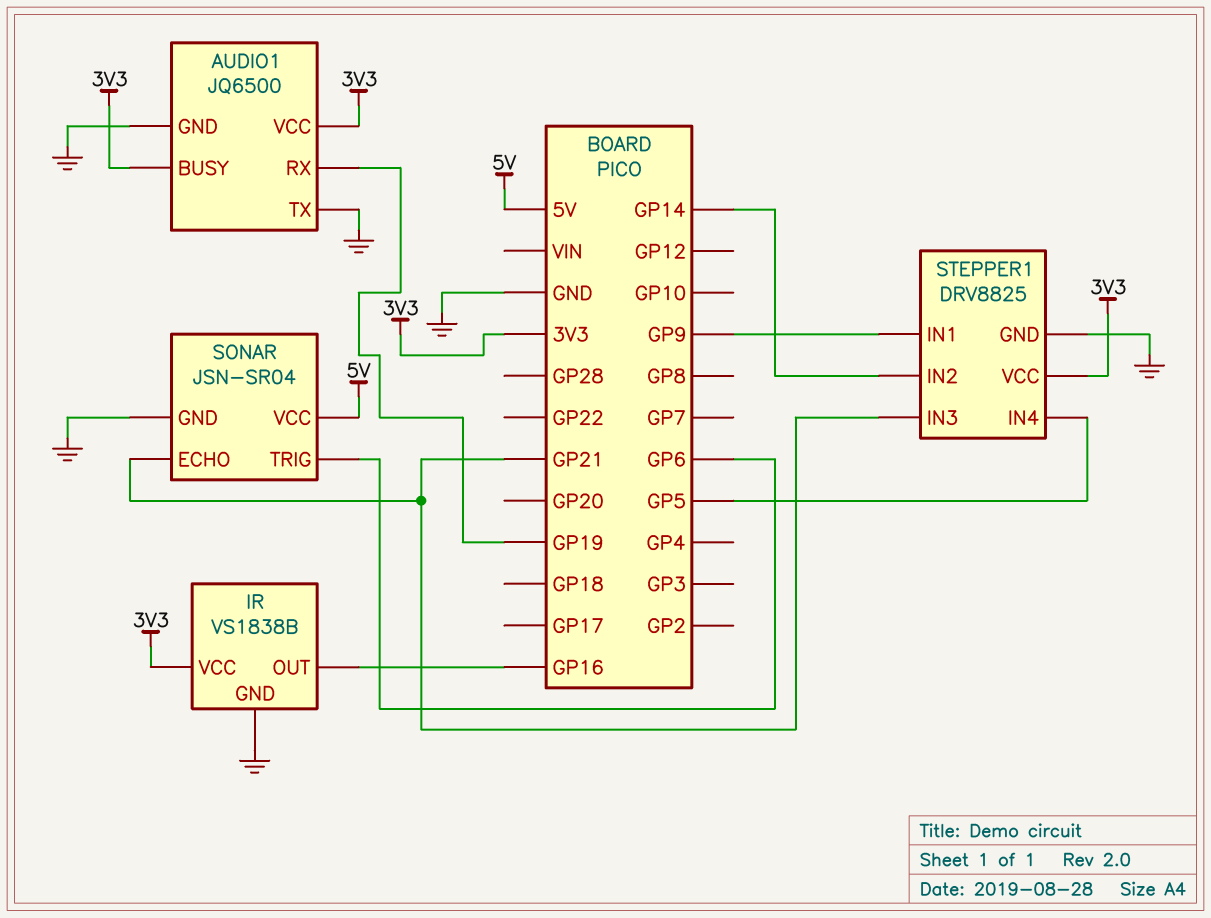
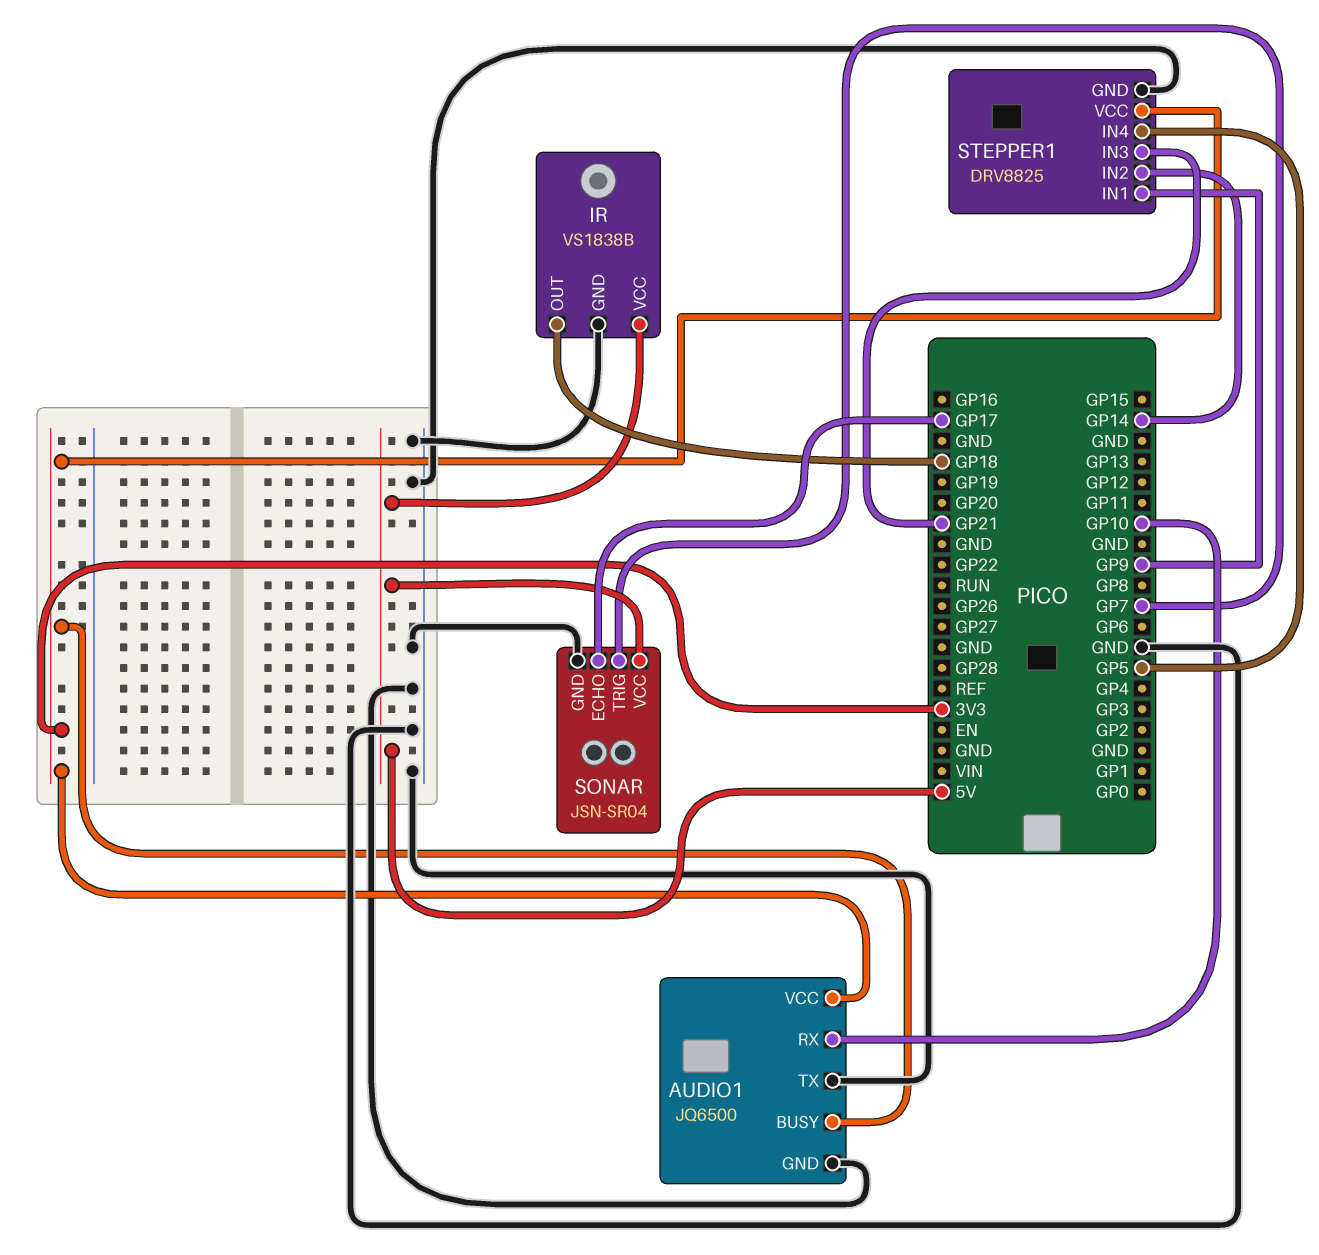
AUDIO1 pin RX: GP19 -> GP10
IR pin OUT: GP16 -> GP18
IR pin VCC: 3V3 -> 5V
SONAR pin ECHO: GP21 -> GP17
SONAR pin TRIG: GP6 -> GP7

